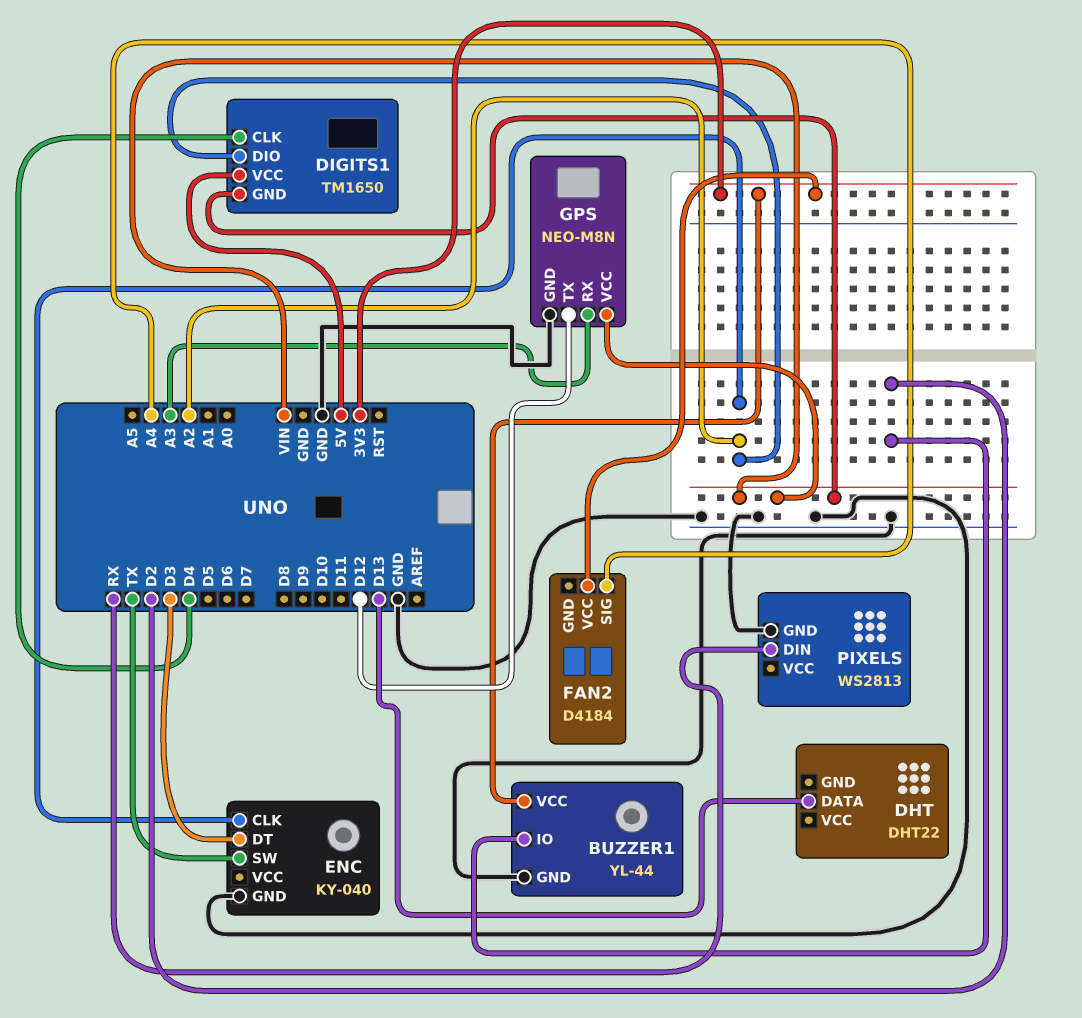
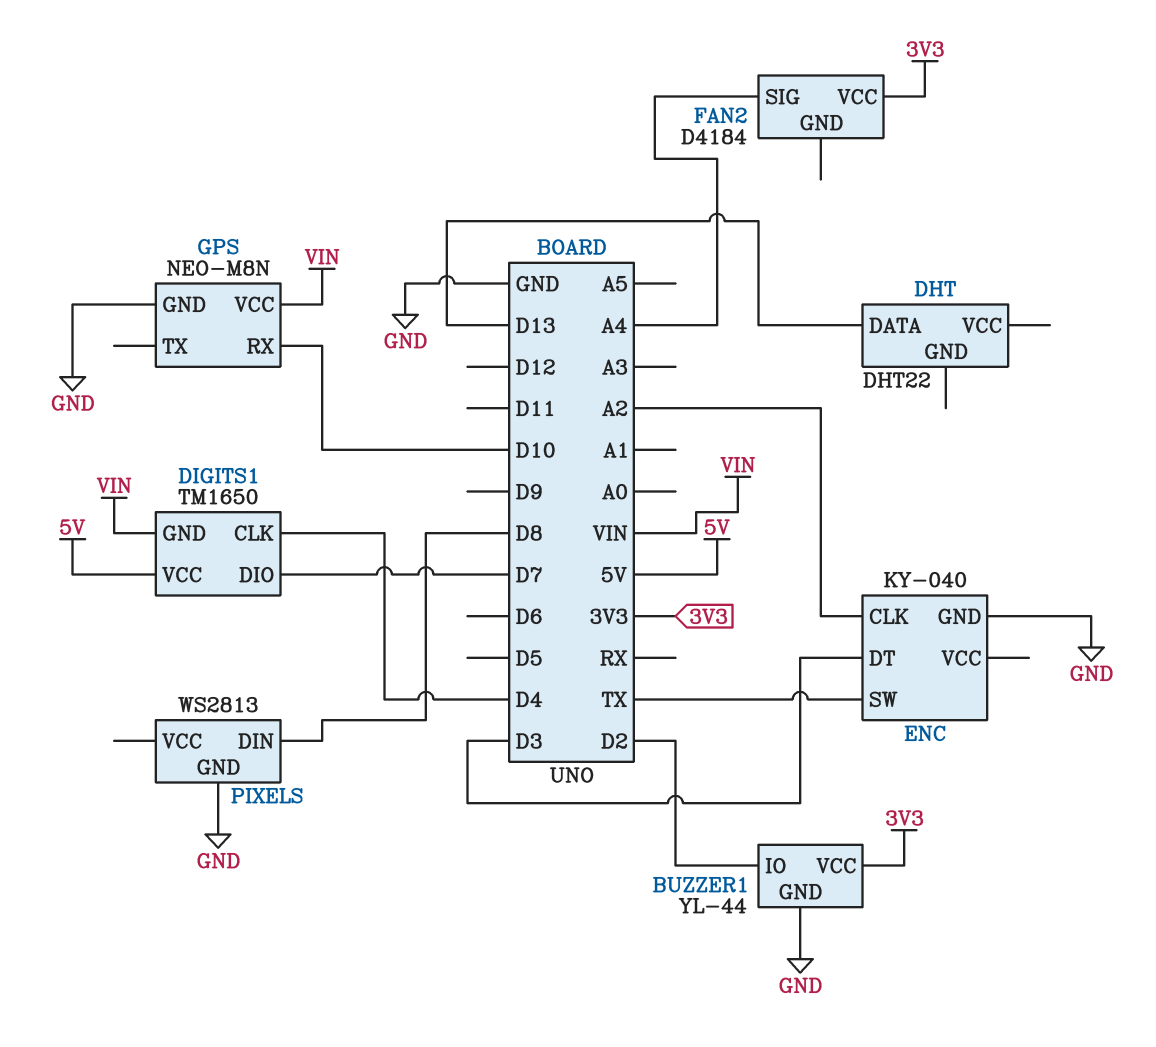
DIGITS1 pin DIO: A2 -> D7
GPS pin RX: A3 -> D10
GPS pin TX: D12 -> none
PIXELS pin DIN: RX -> D8

